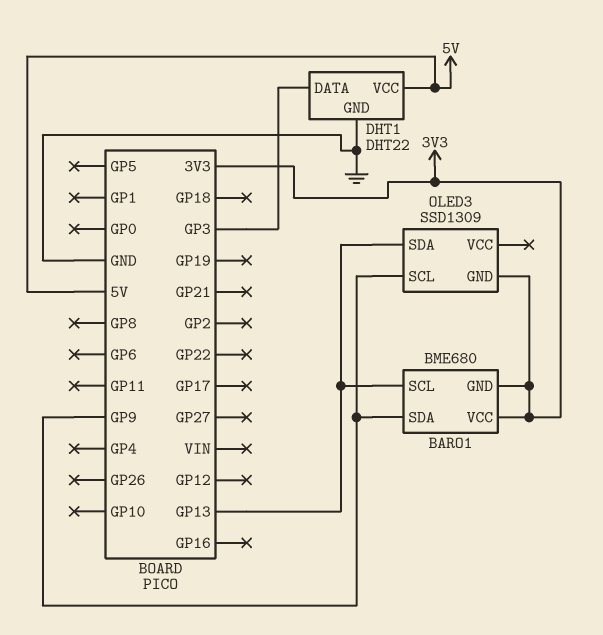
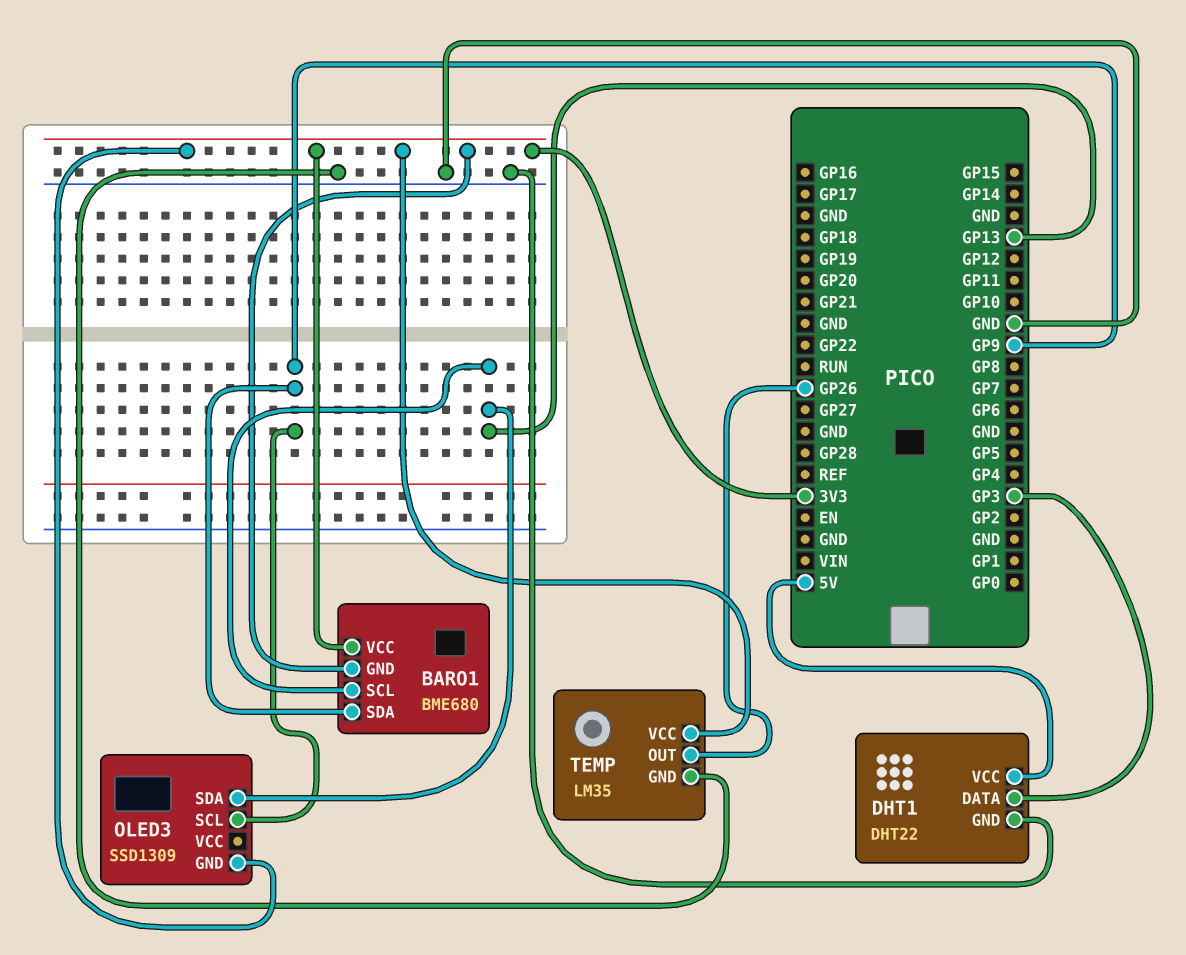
TEMP: none -> LM35
TEMP pin GND: none -> GND
TEMP pin OUT: none -> GP26
TEMP pin VCC: none -> 3V3

